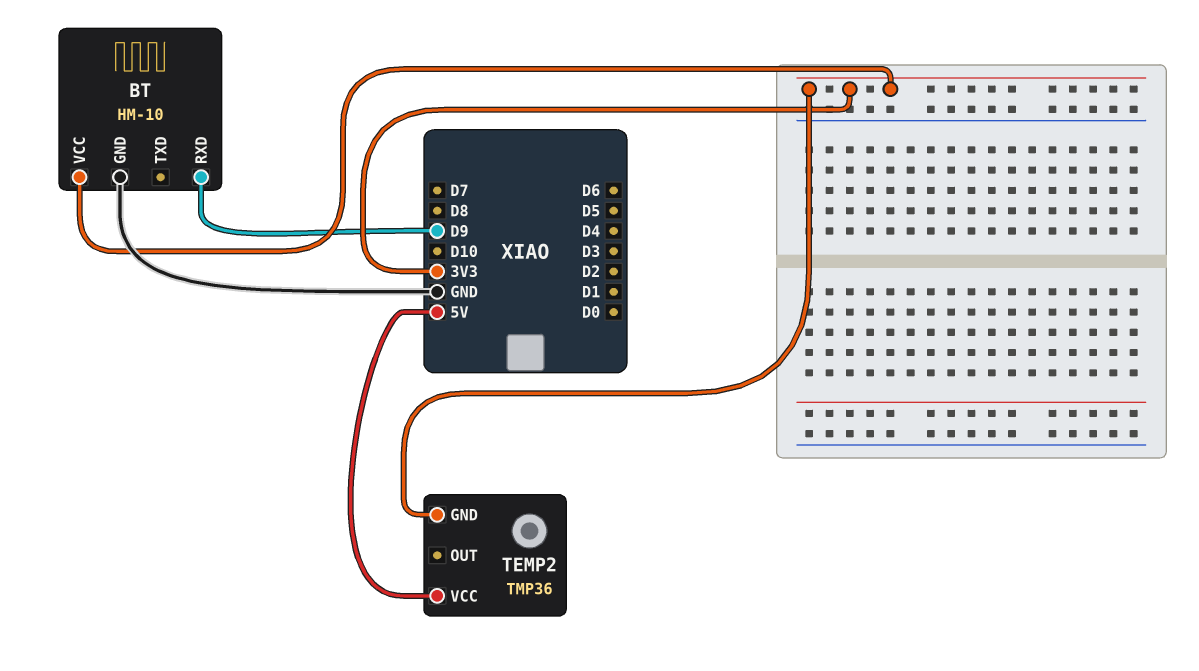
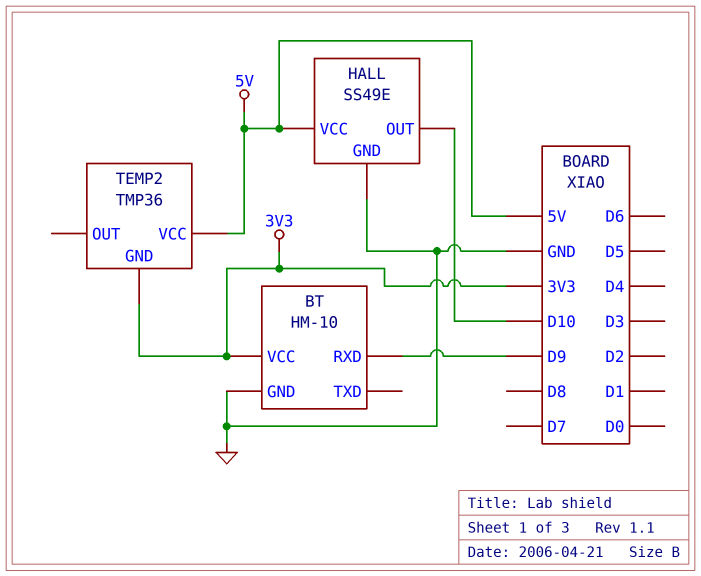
HALL: none -> SS49E
HALL pin GND: none -> GND
HALL pin OUT: none -> D10
HALL pin VCC: none -> 5V

